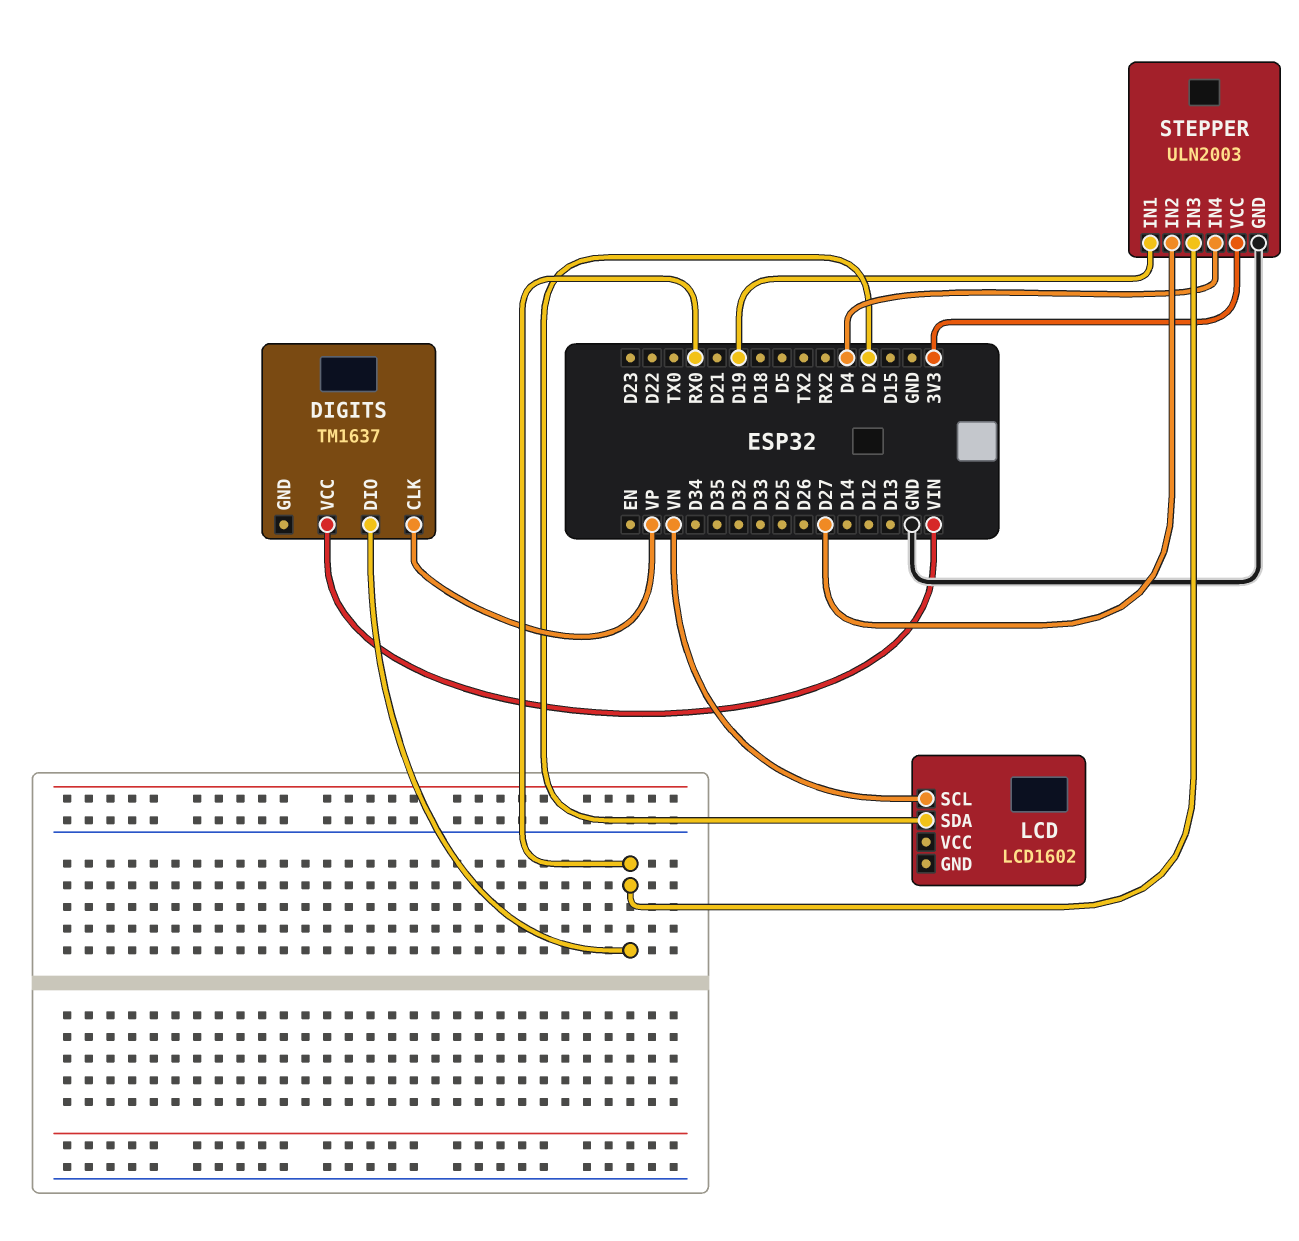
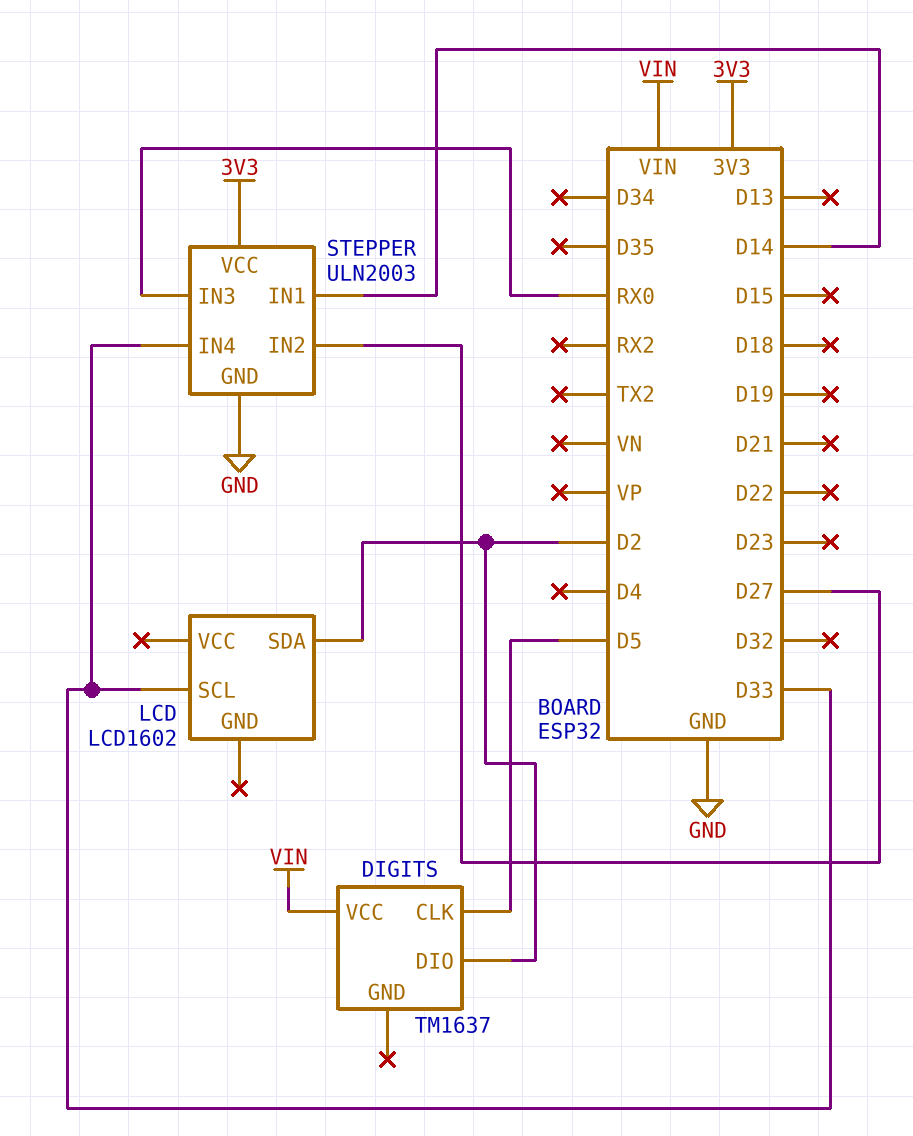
DIGITS pin CLK: VP -> D5
DIGITS pin DIO: RX0 -> D2
LCD pin SCL: VN -> D33
STEPPER pin IN1: D19 -> D14
STEPPER pin IN4: D4 -> D33

